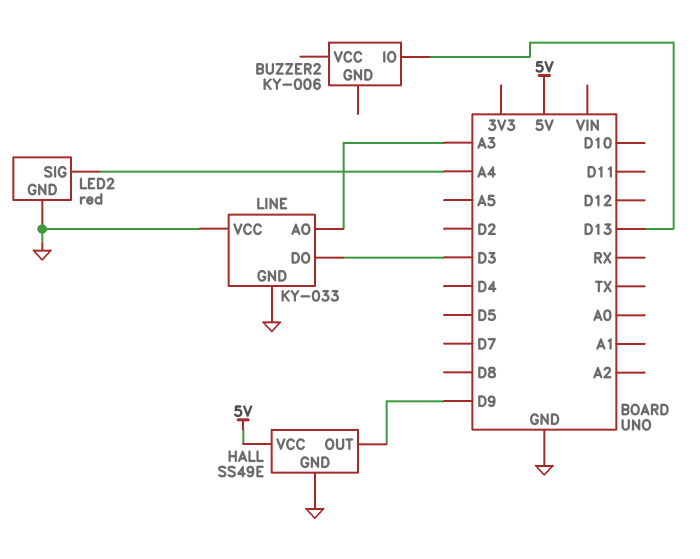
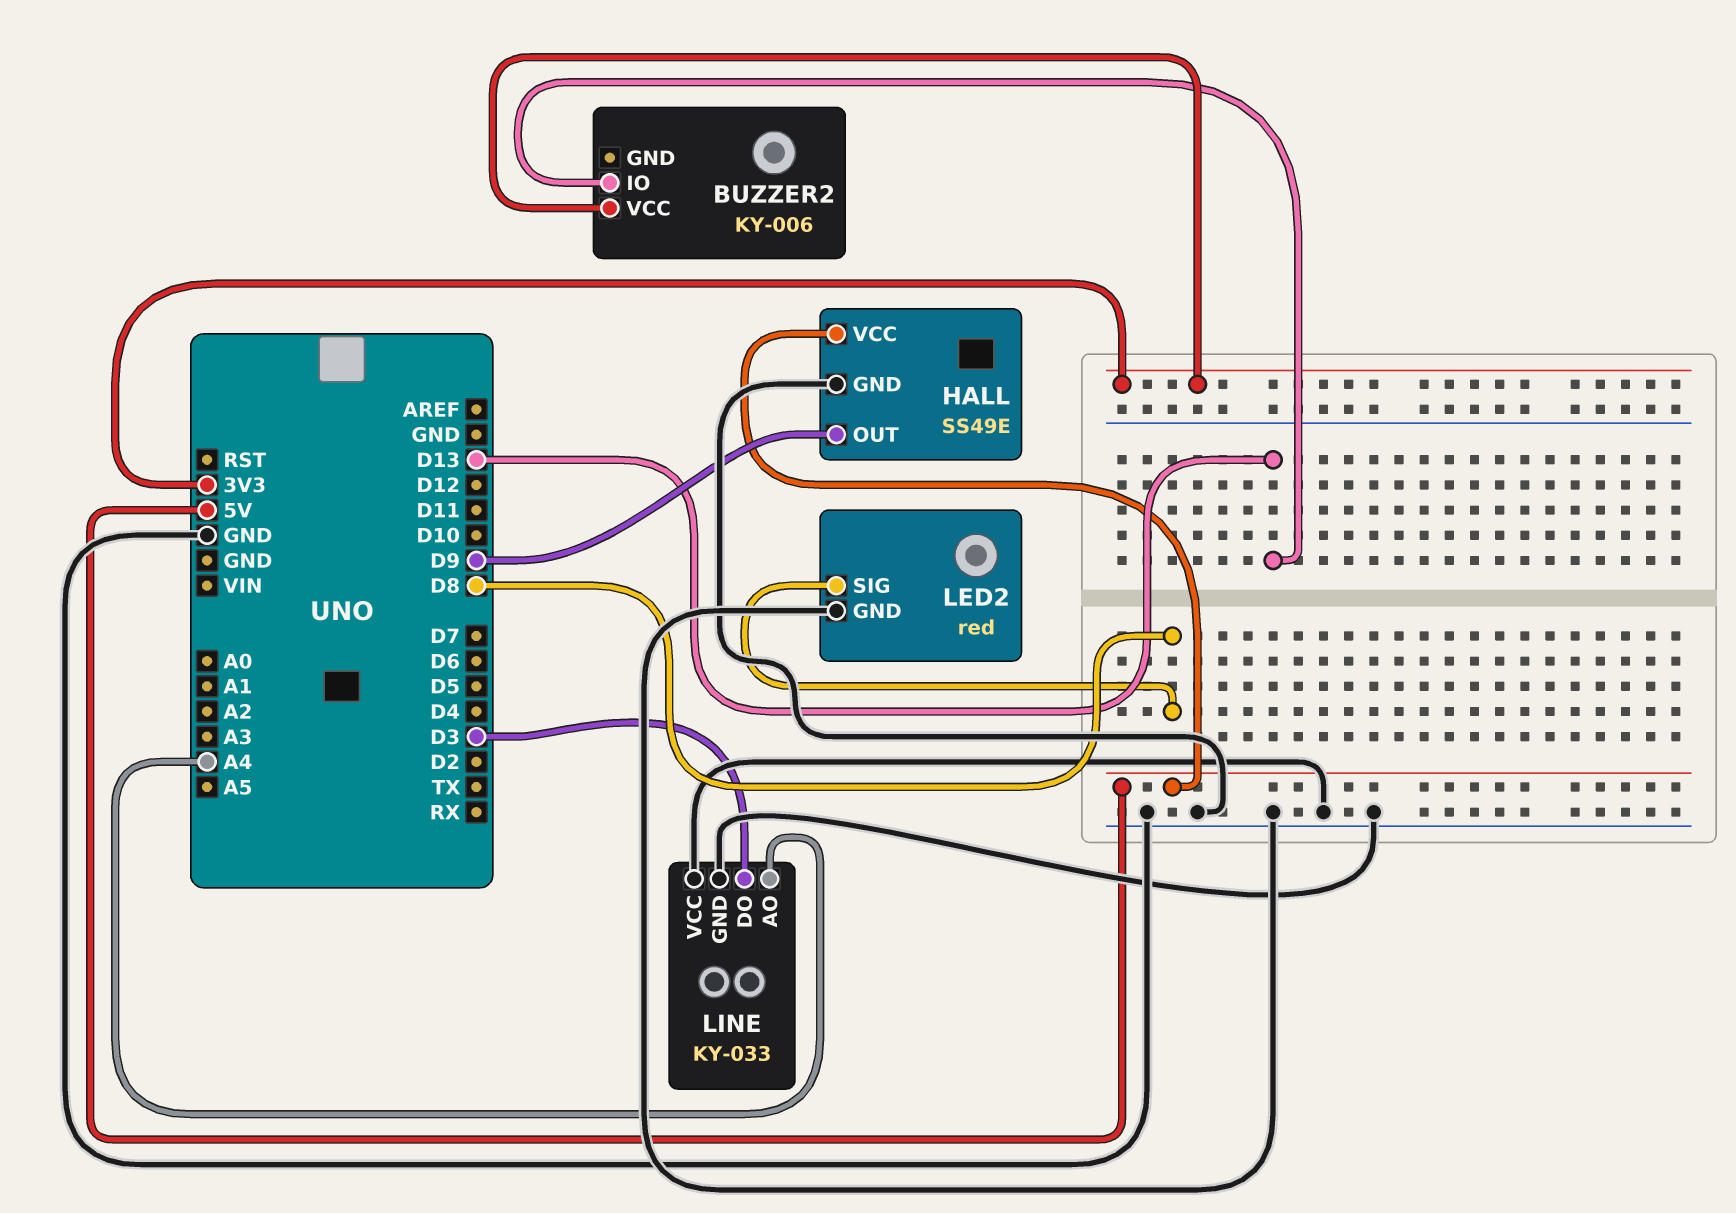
BUZZER2 pin VCC: none -> 3V3
LED2 pin SIG: A4 -> D8
LINE pin AO: A3 -> A4

